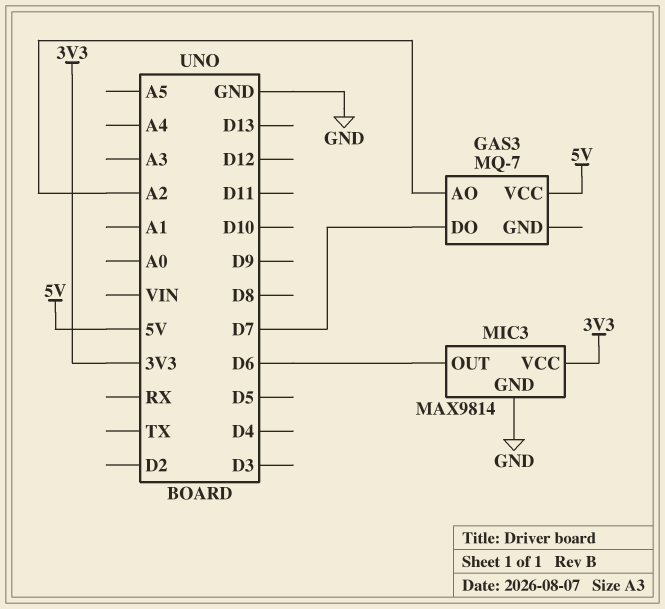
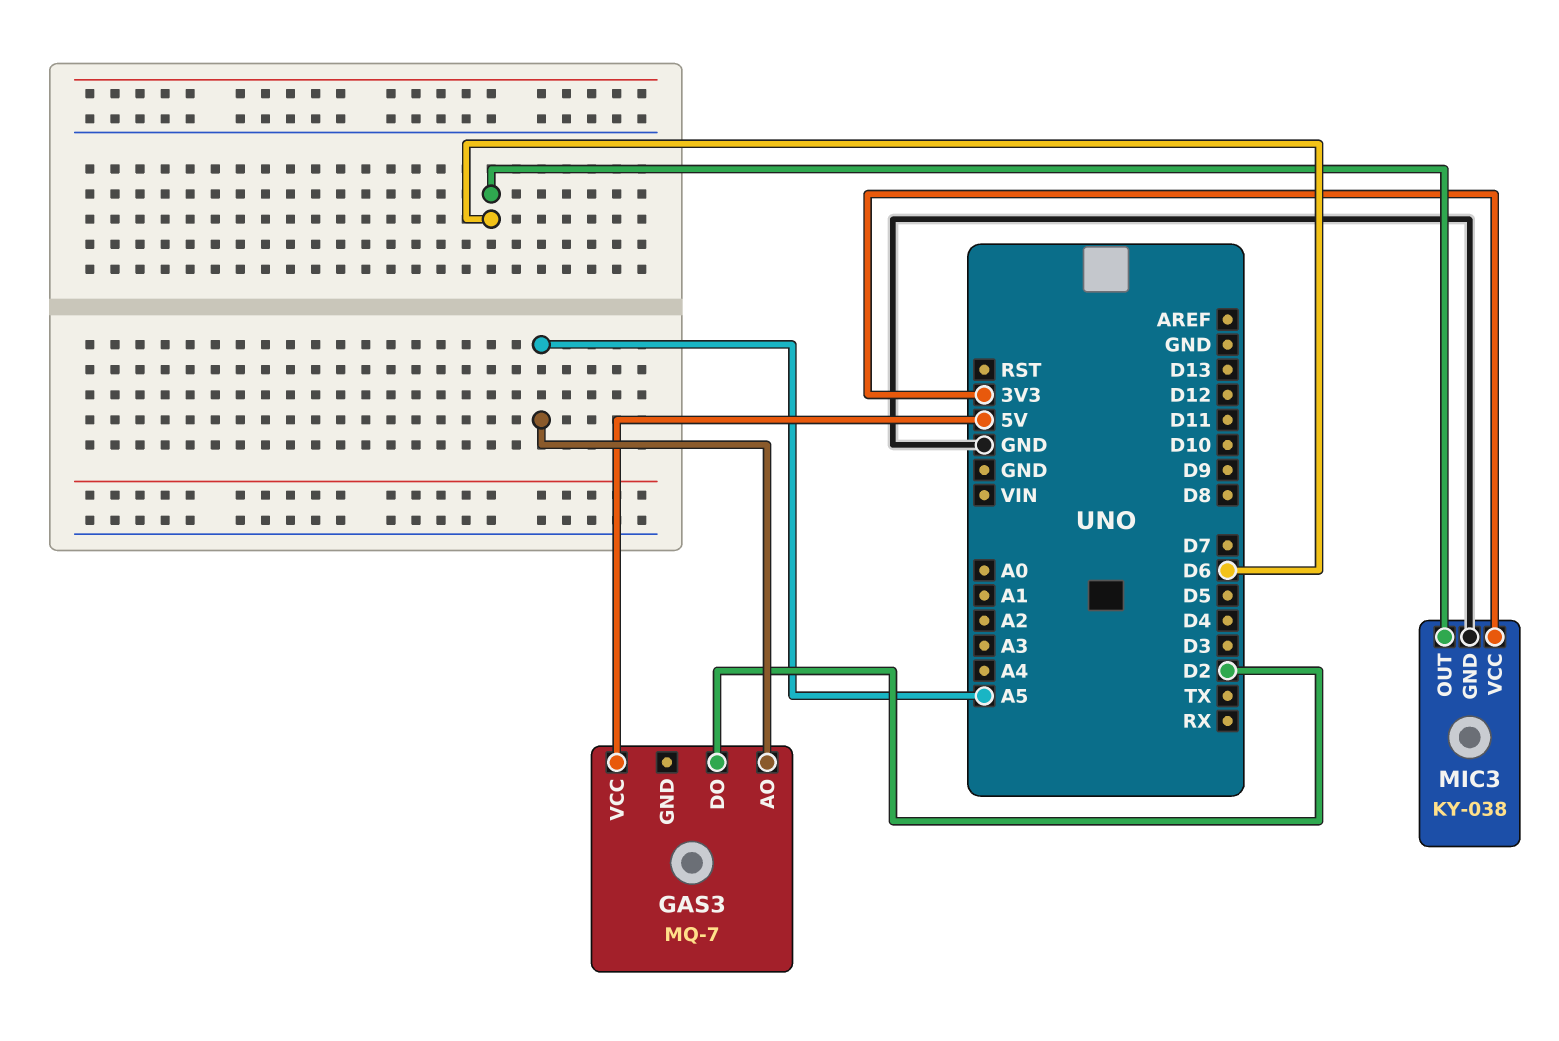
GAS3 pin AO: A2 -> A5
GAS3 pin DO: D7 -> D2
MIC3: MAX9814 -> KY-038

